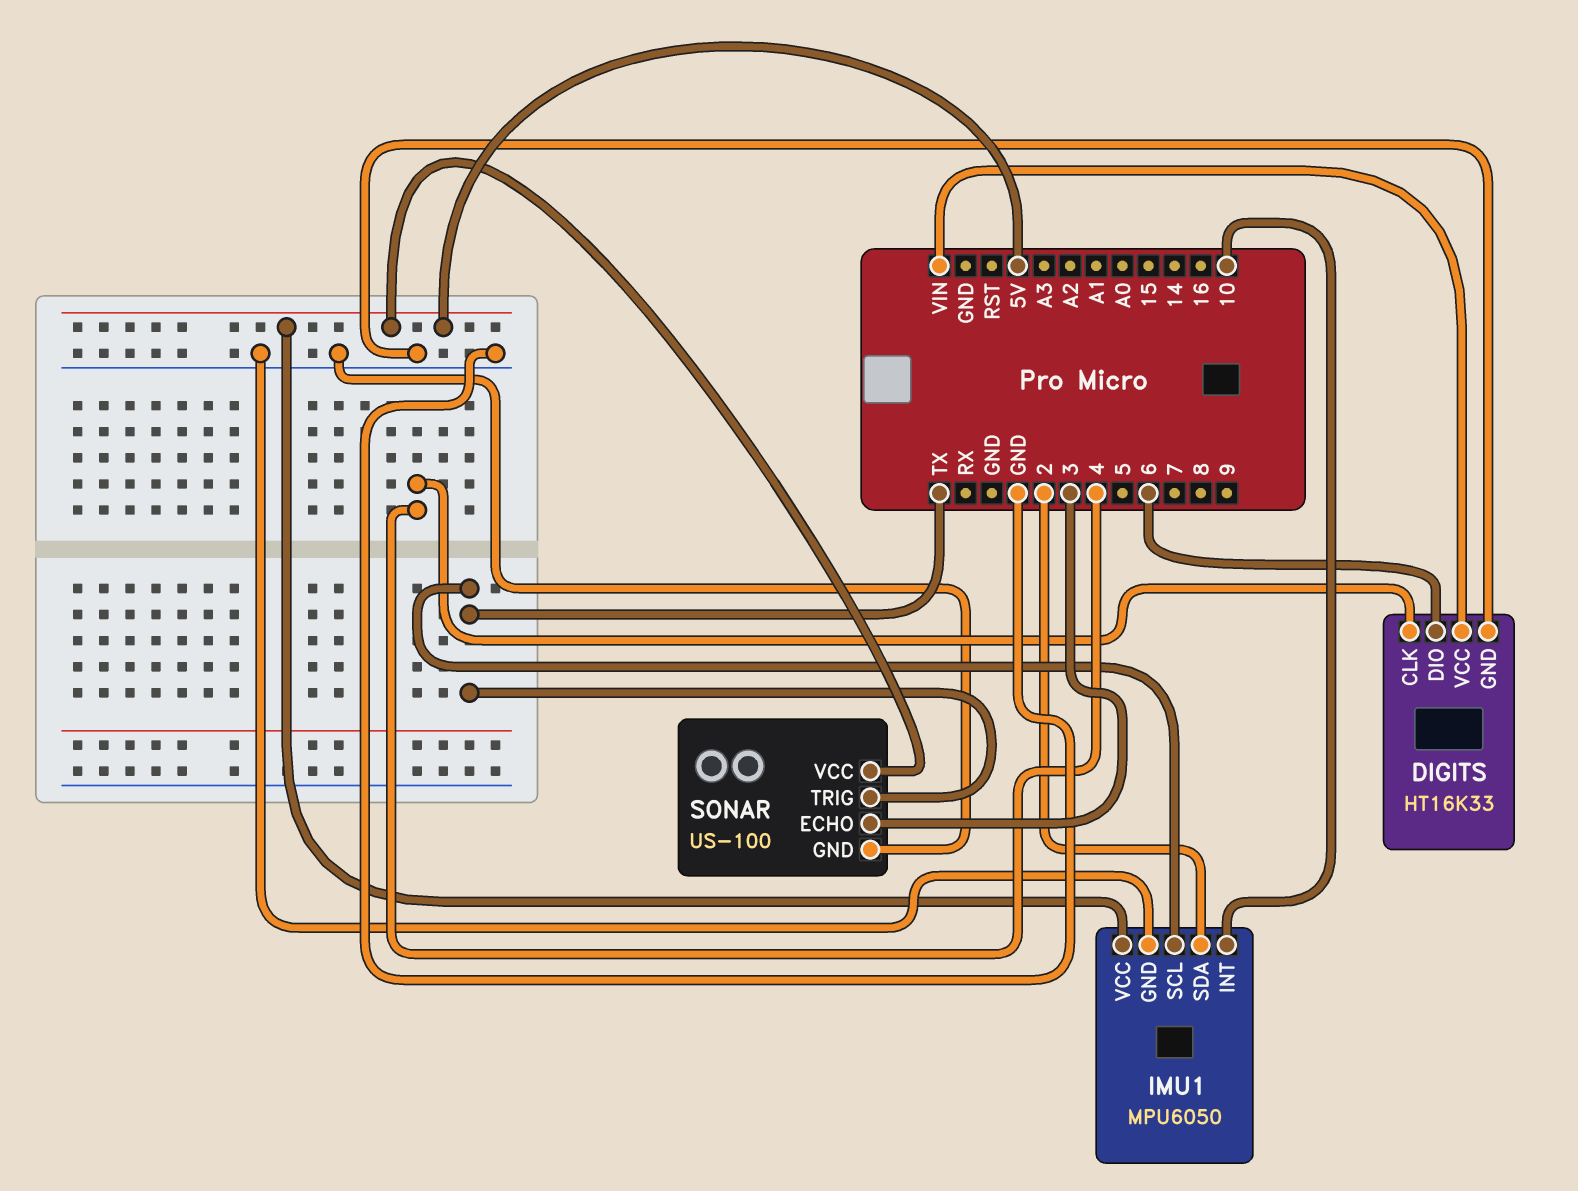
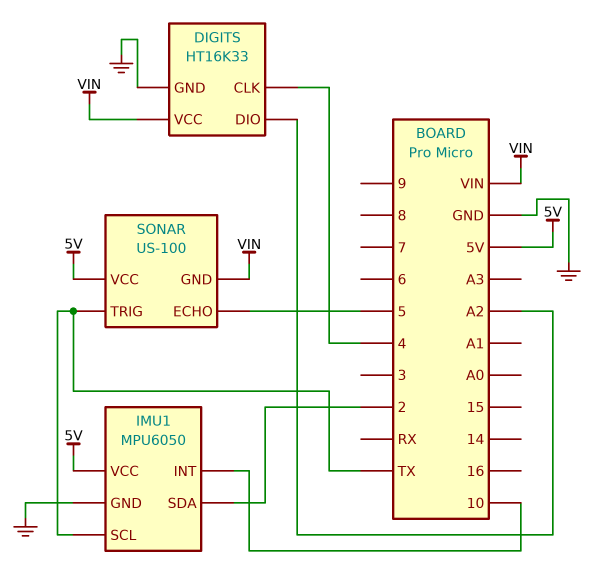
DIGITS pin DIO: 6 -> A2
SONAR pin ECHO: 3 -> 5
SONAR pin GND: GND -> VIN

